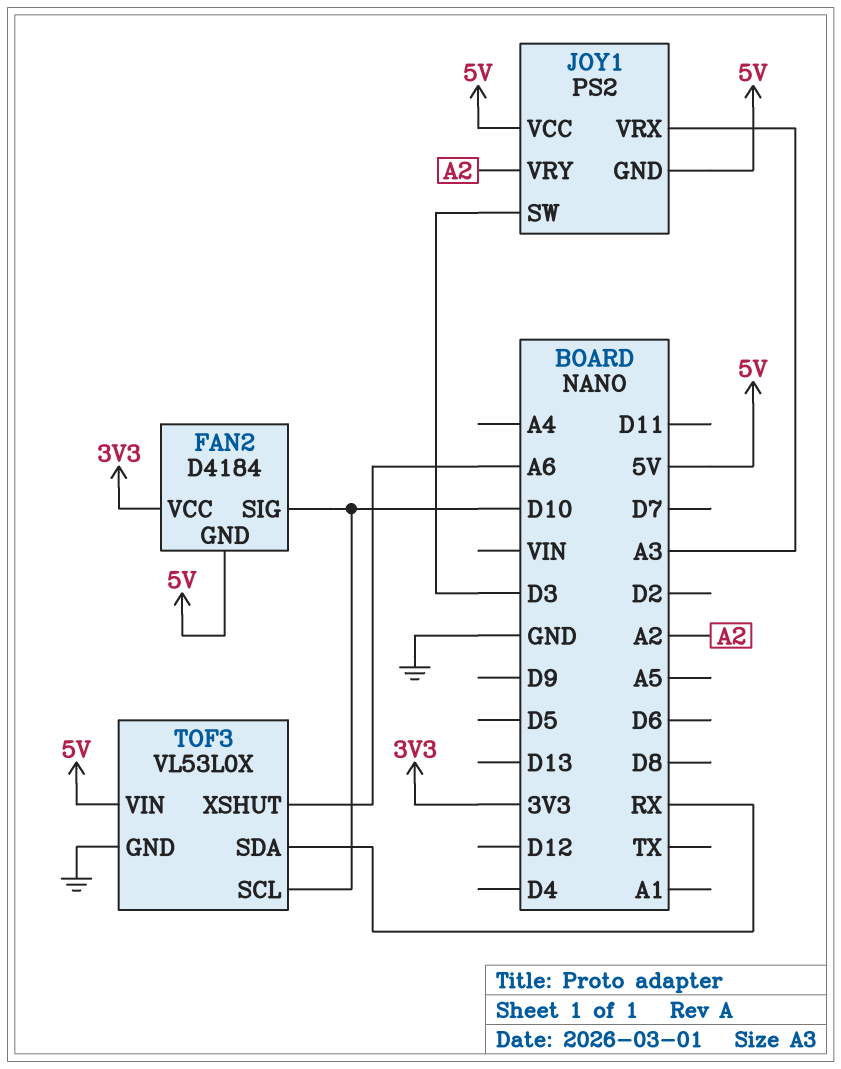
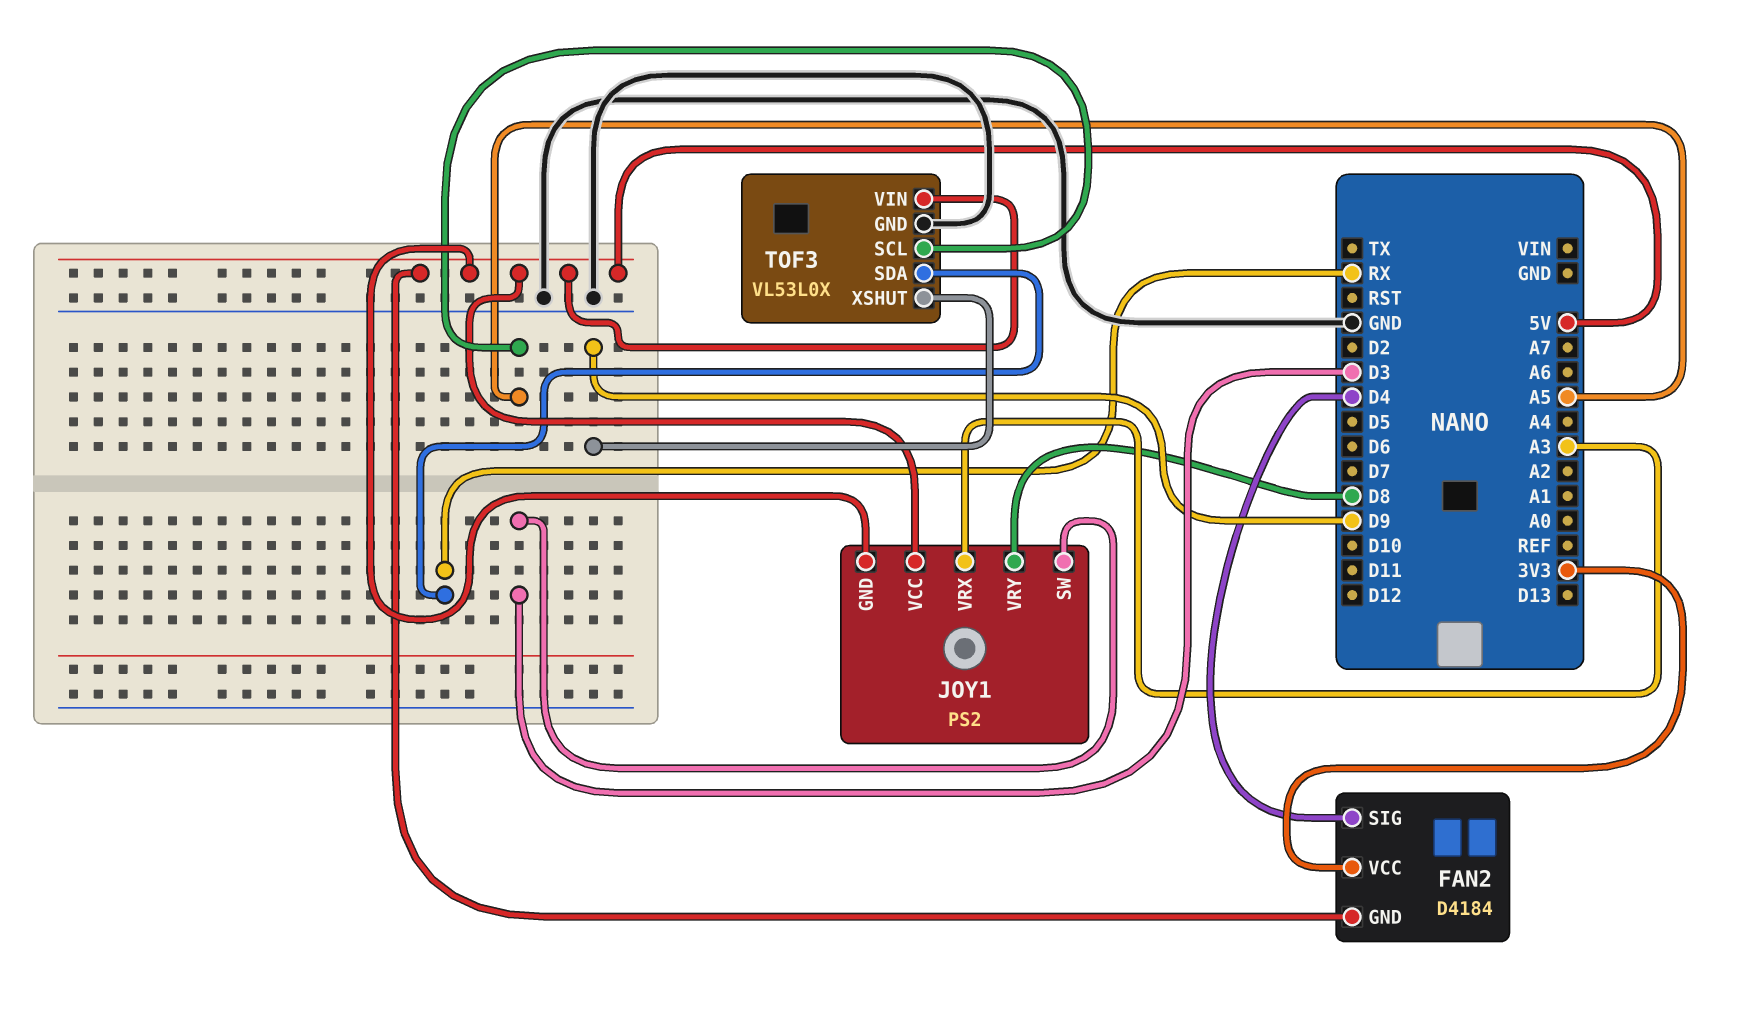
FAN2 pin SIG: D10 -> D4
JOY1 pin VRY: A2 -> D8
TOF3 pin SCL: D10 -> A5
TOF3 pin XSHUT: A6 -> D9

